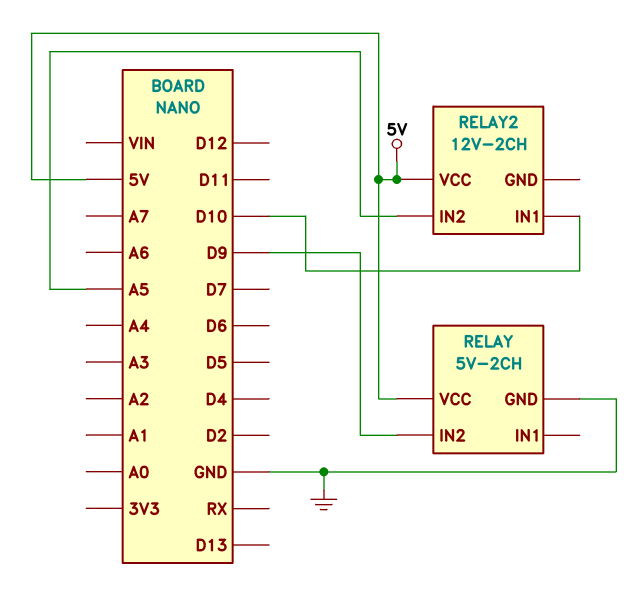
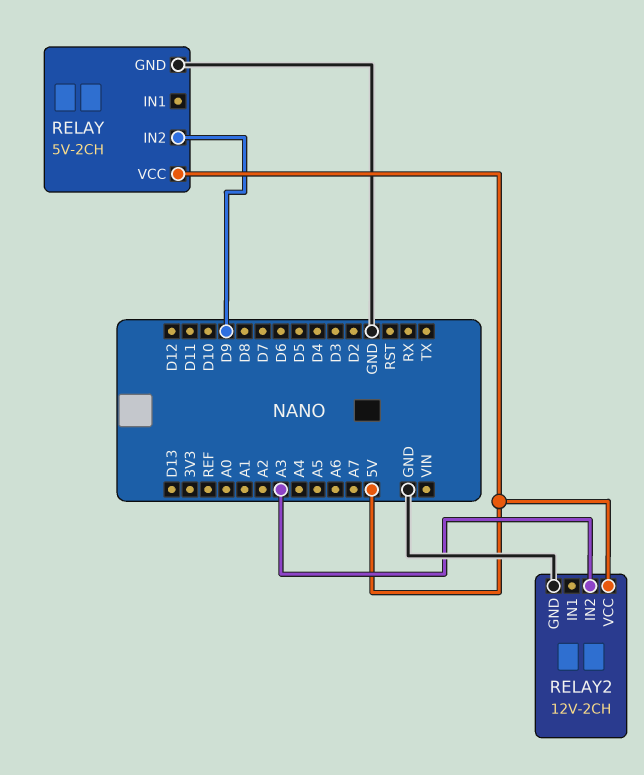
RELAY2 pin GND: none -> GND
RELAY2 pin IN1: D10 -> none
RELAY2 pin IN2: A5 -> A3

